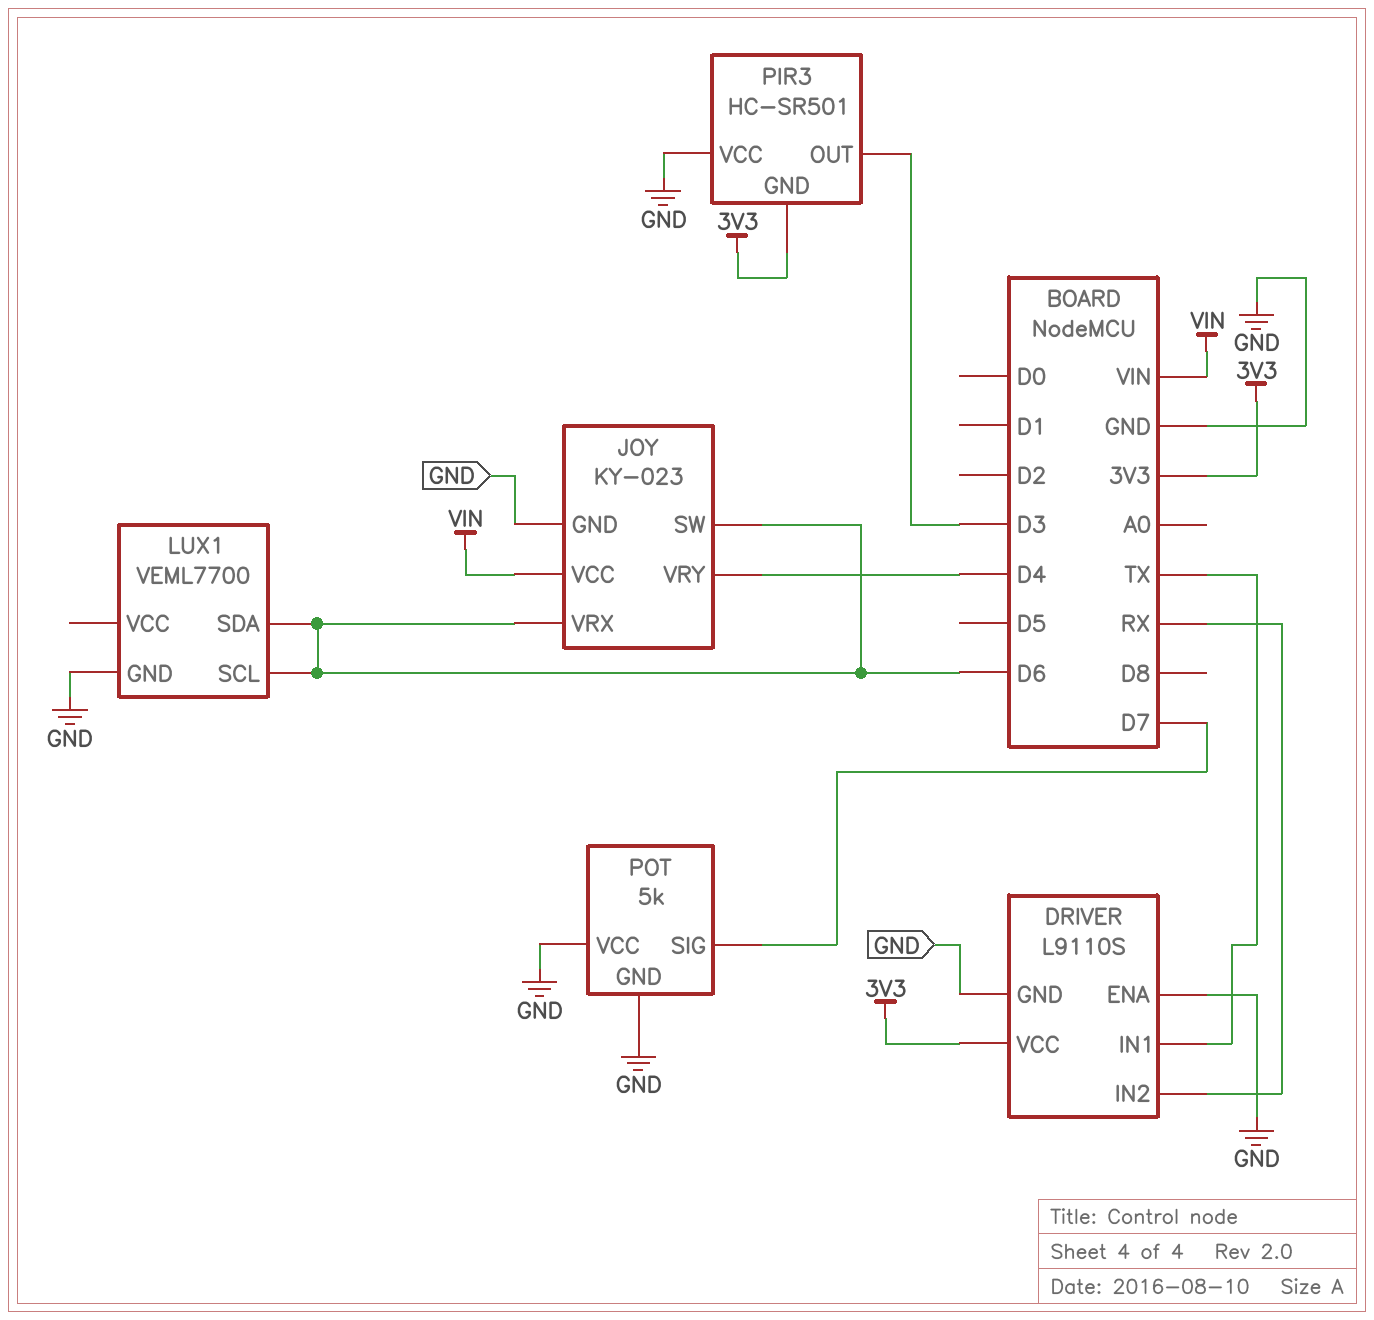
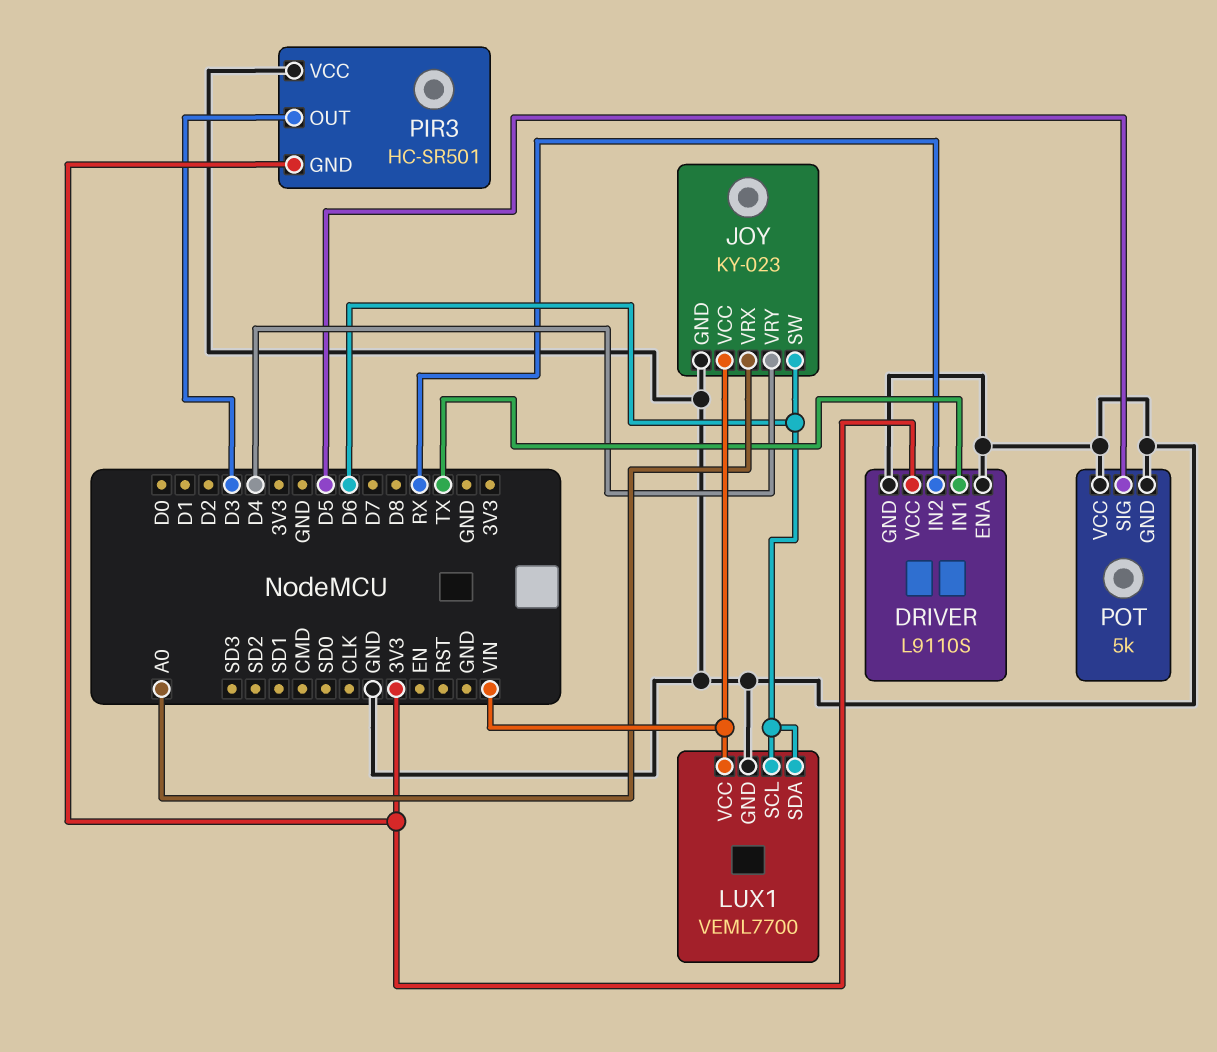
JOY pin VRX: D6 -> A0
LUX1 pin VCC: none -> VIN
POT pin SIG: D7 -> D5

